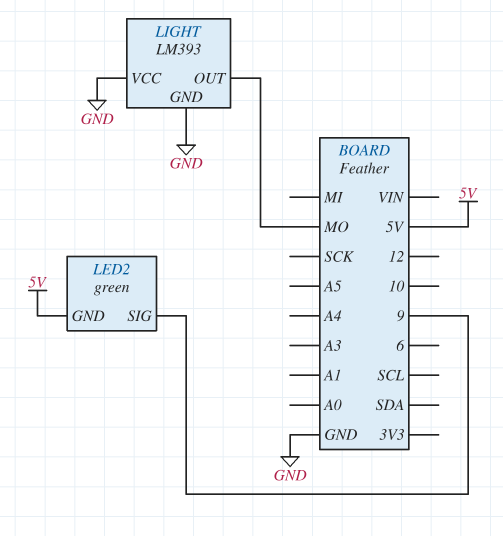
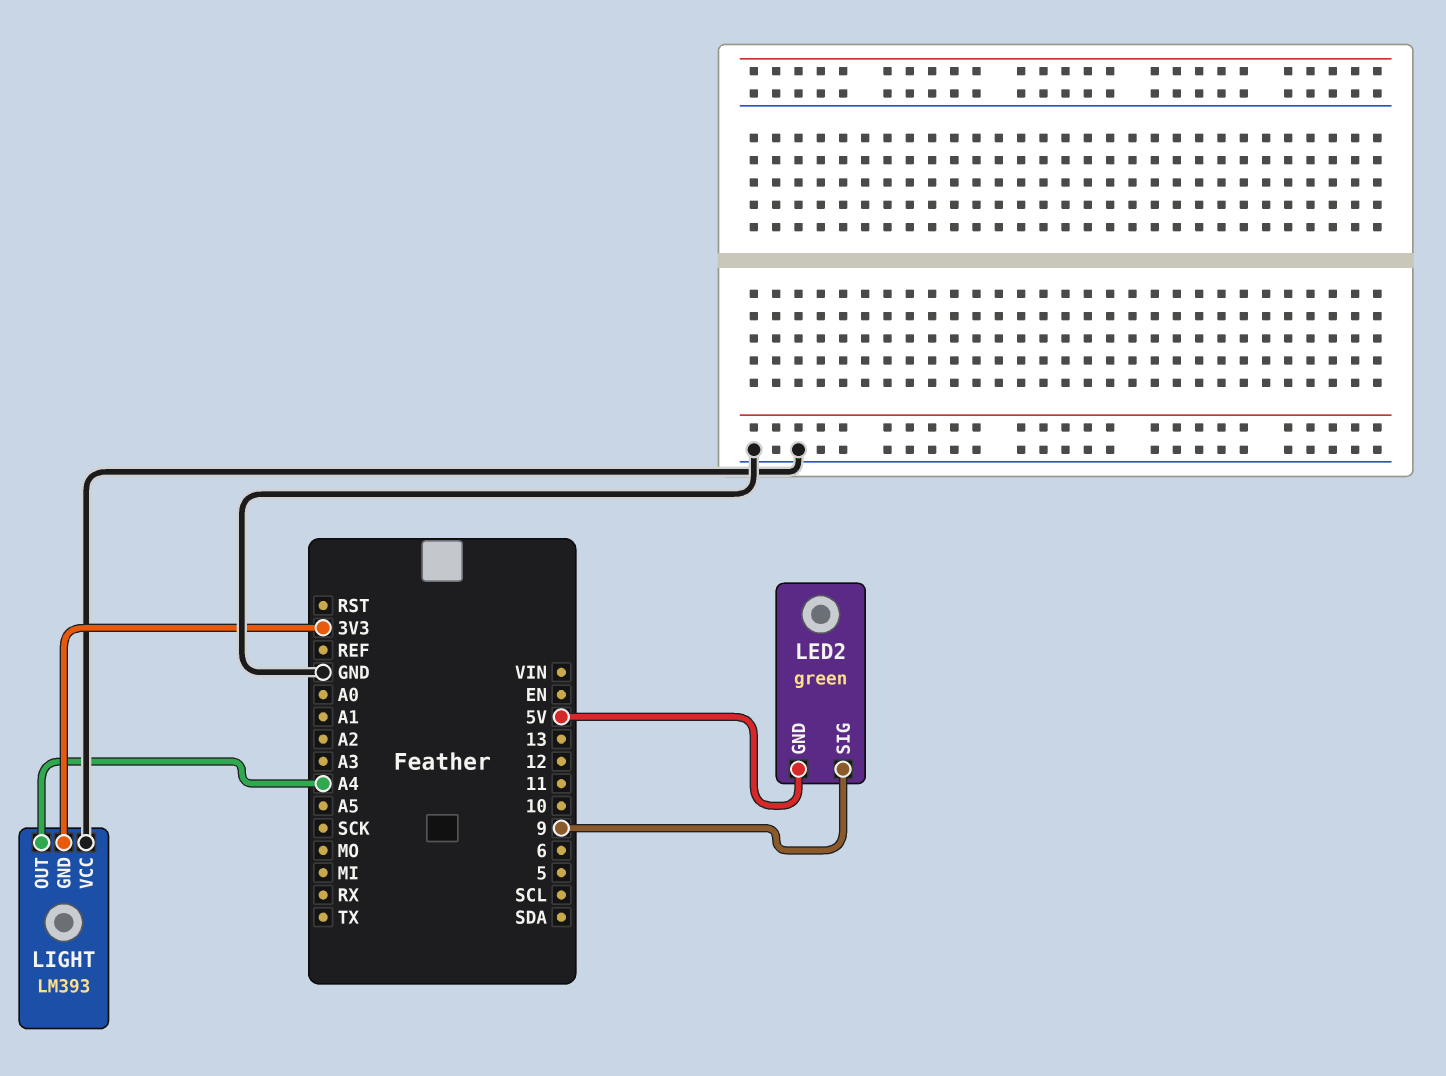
LIGHT pin GND: GND -> 3V3
LIGHT pin OUT: MO -> A4

